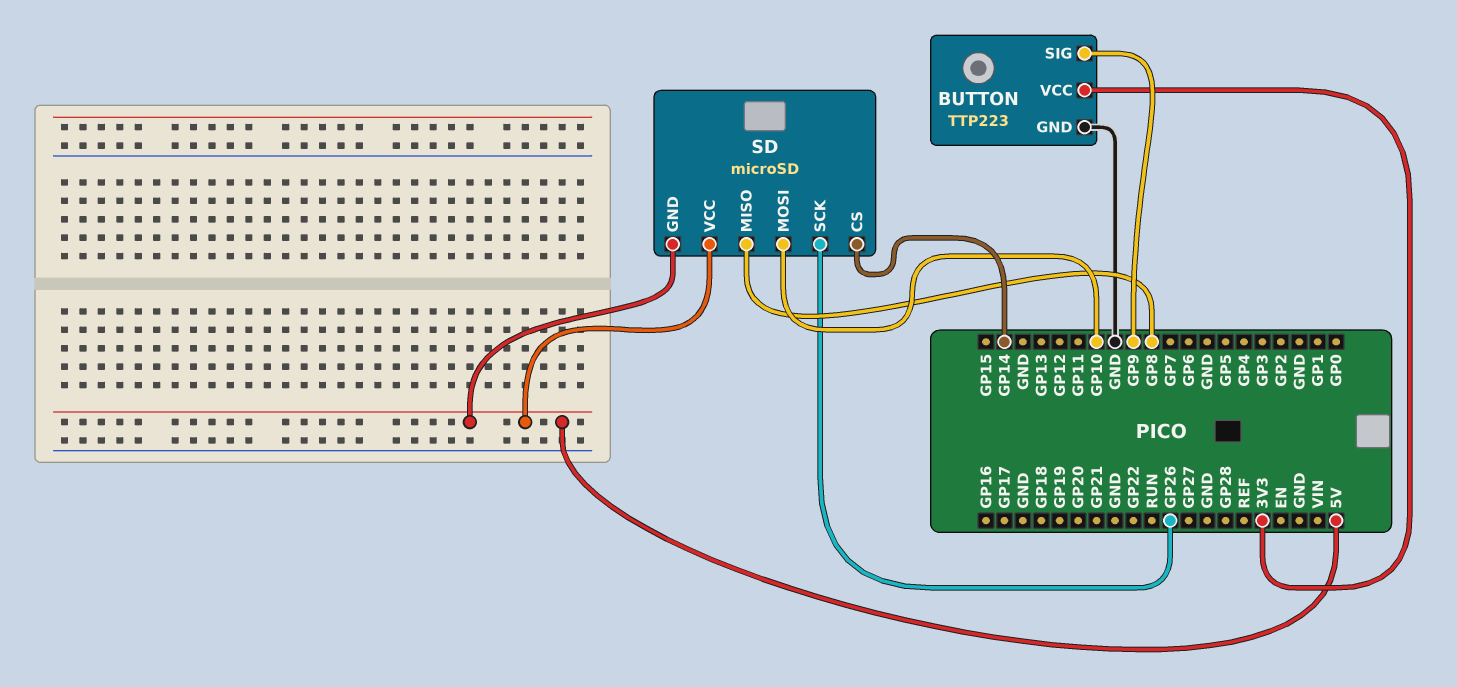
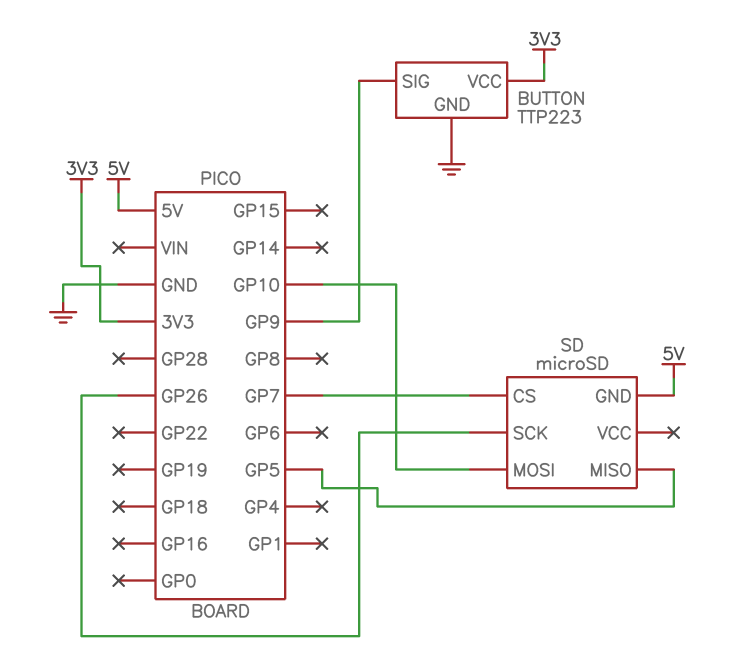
SD pin CS: GP14 -> GP7
SD pin MISO: GP8 -> GP5
SD pin VCC: 5V -> none

